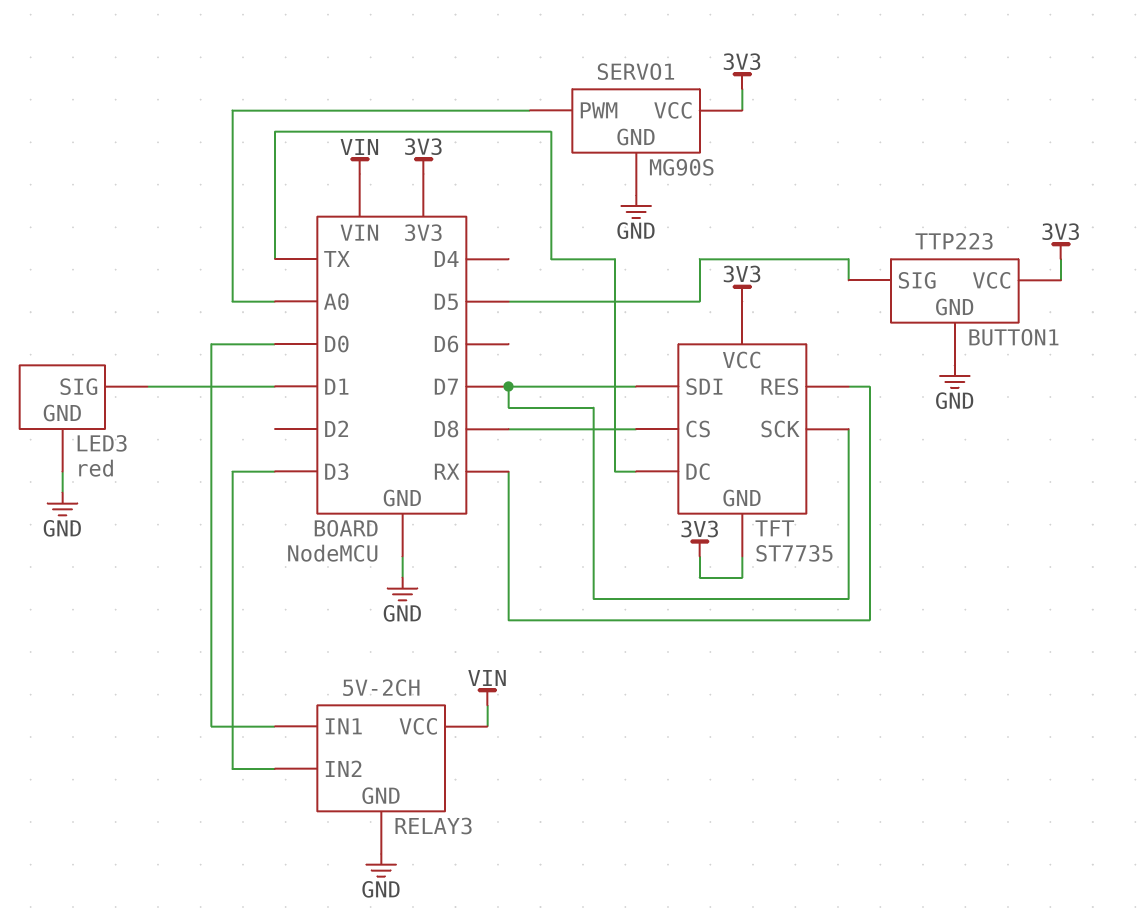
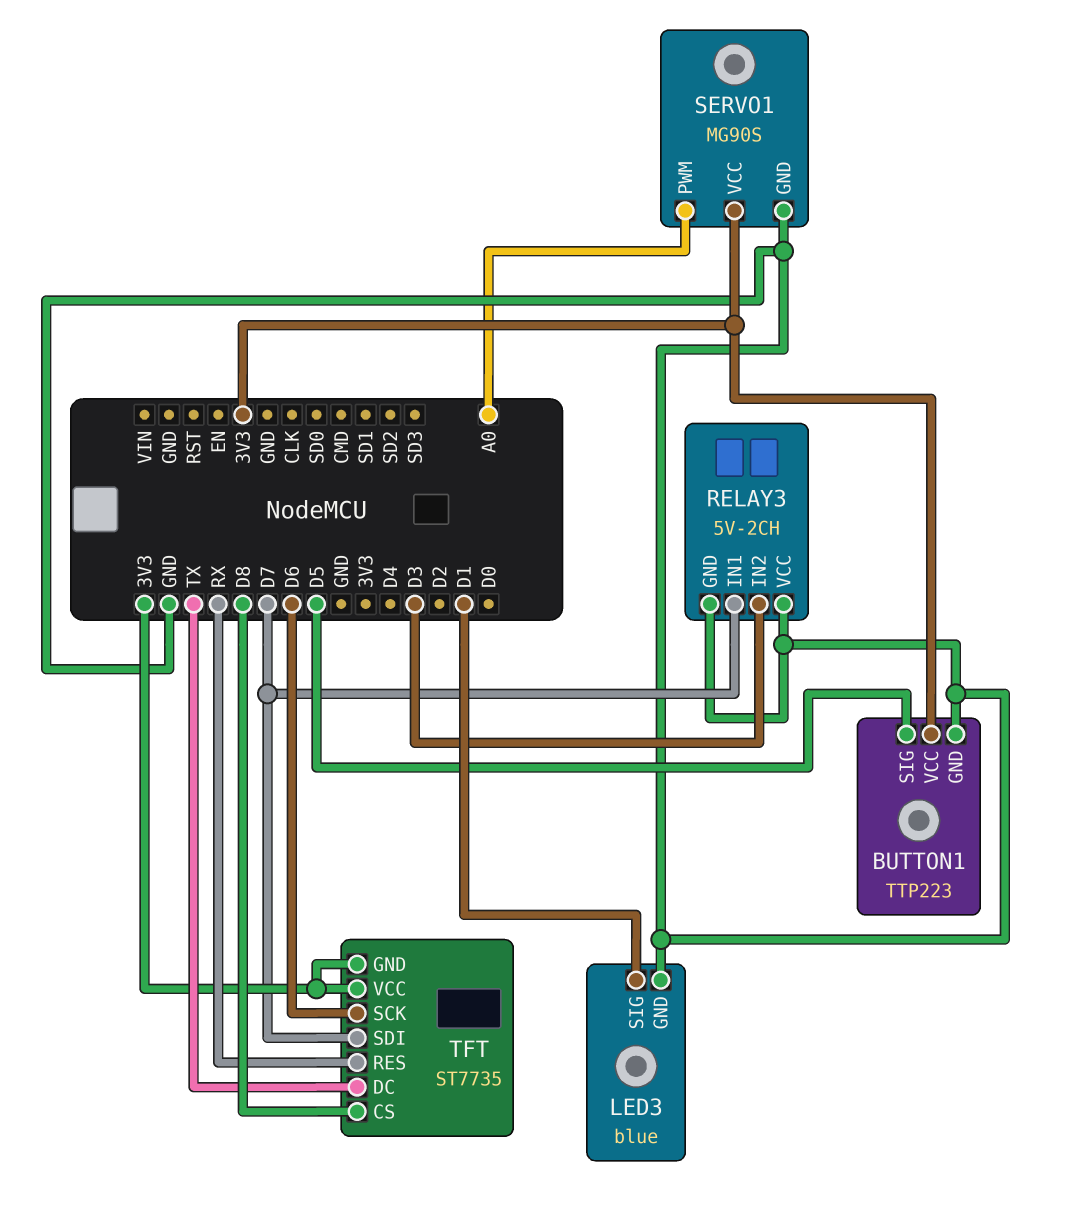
LED3: red -> blue
RELAY3 pin IN1: D0 -> D7
RELAY3 pin VCC: VIN -> GND
TFT pin SCK: D7 -> D6

